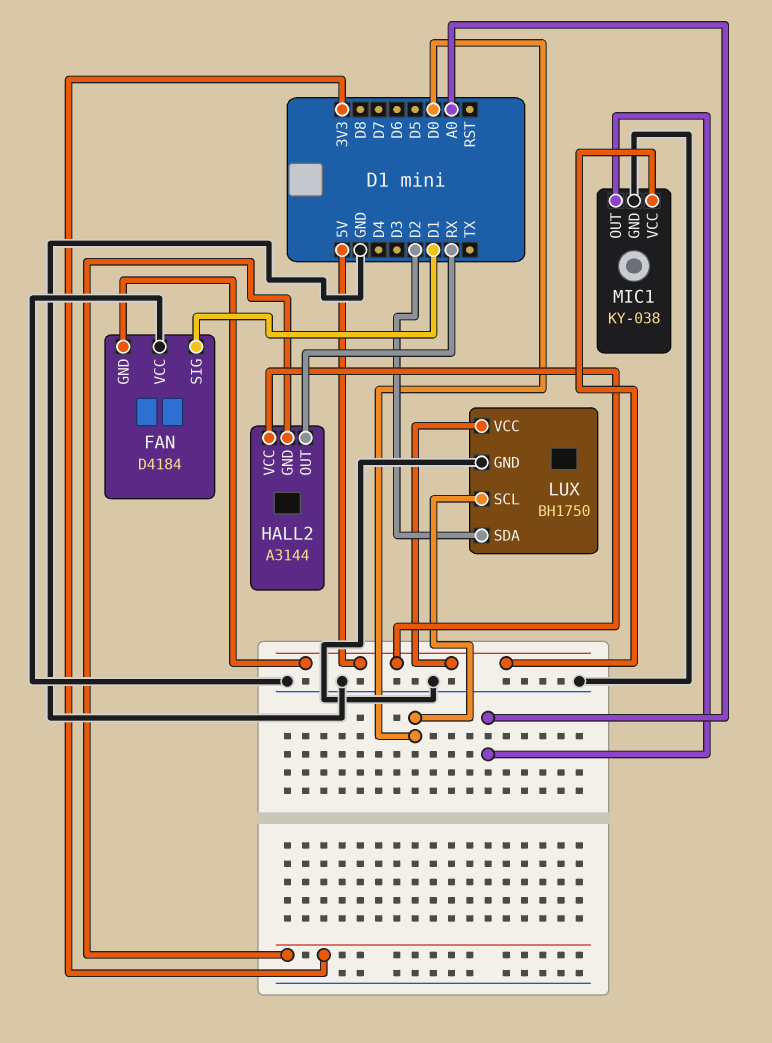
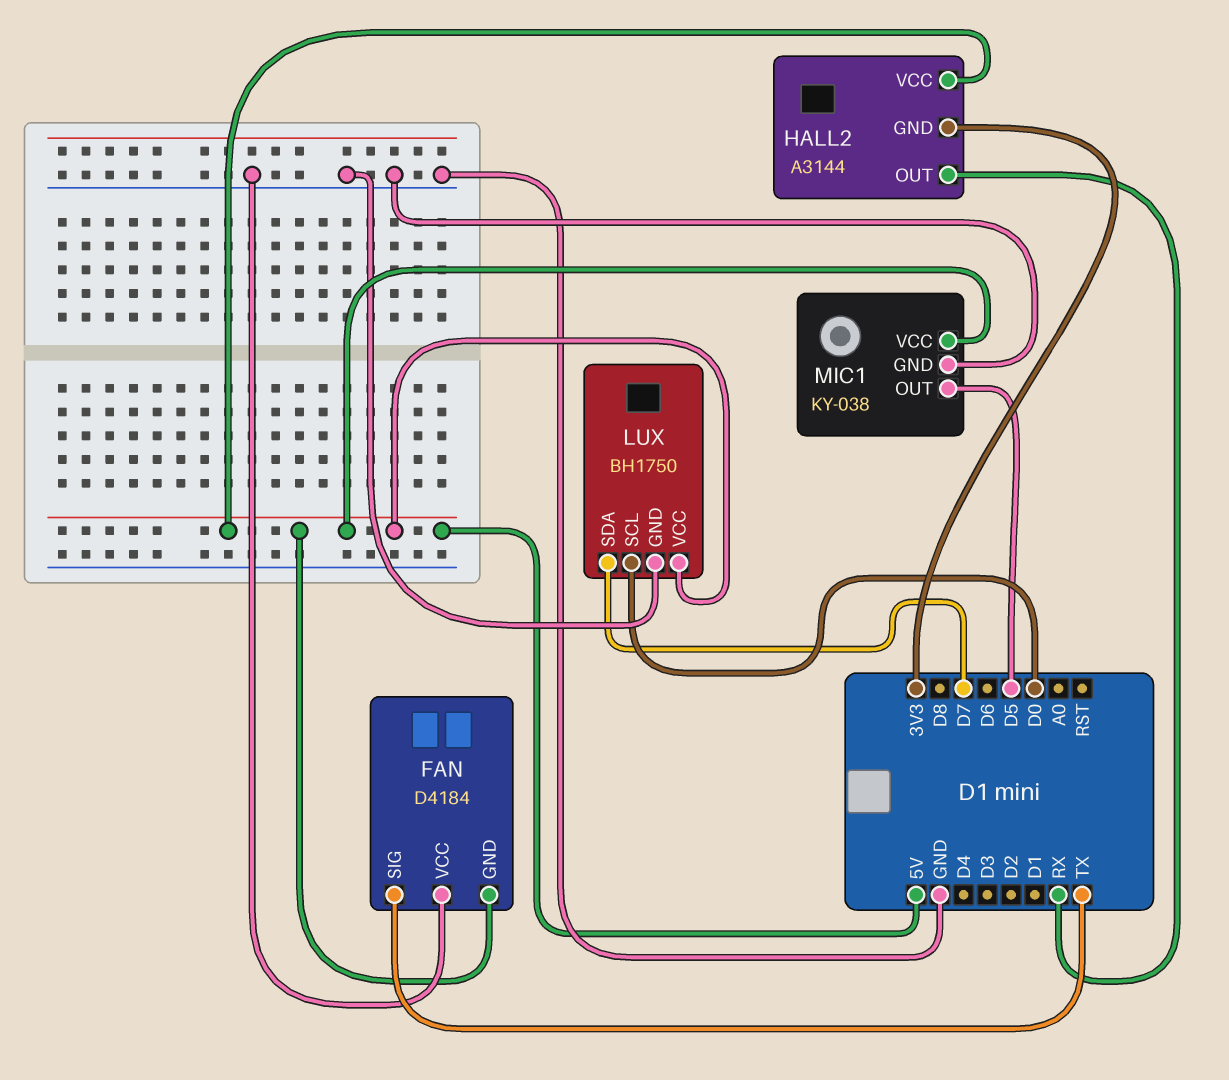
FAN pin SIG: D1 -> TX
LUX pin SDA: D2 -> D7
MIC1 pin OUT: A0 -> D5

